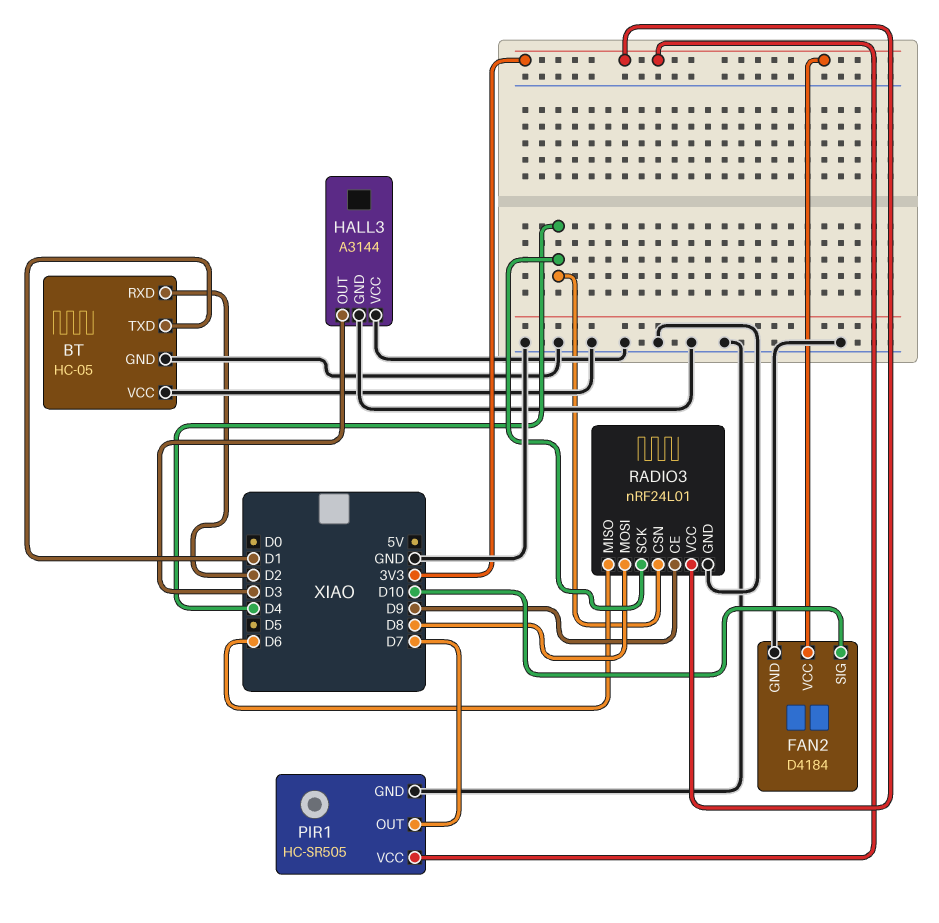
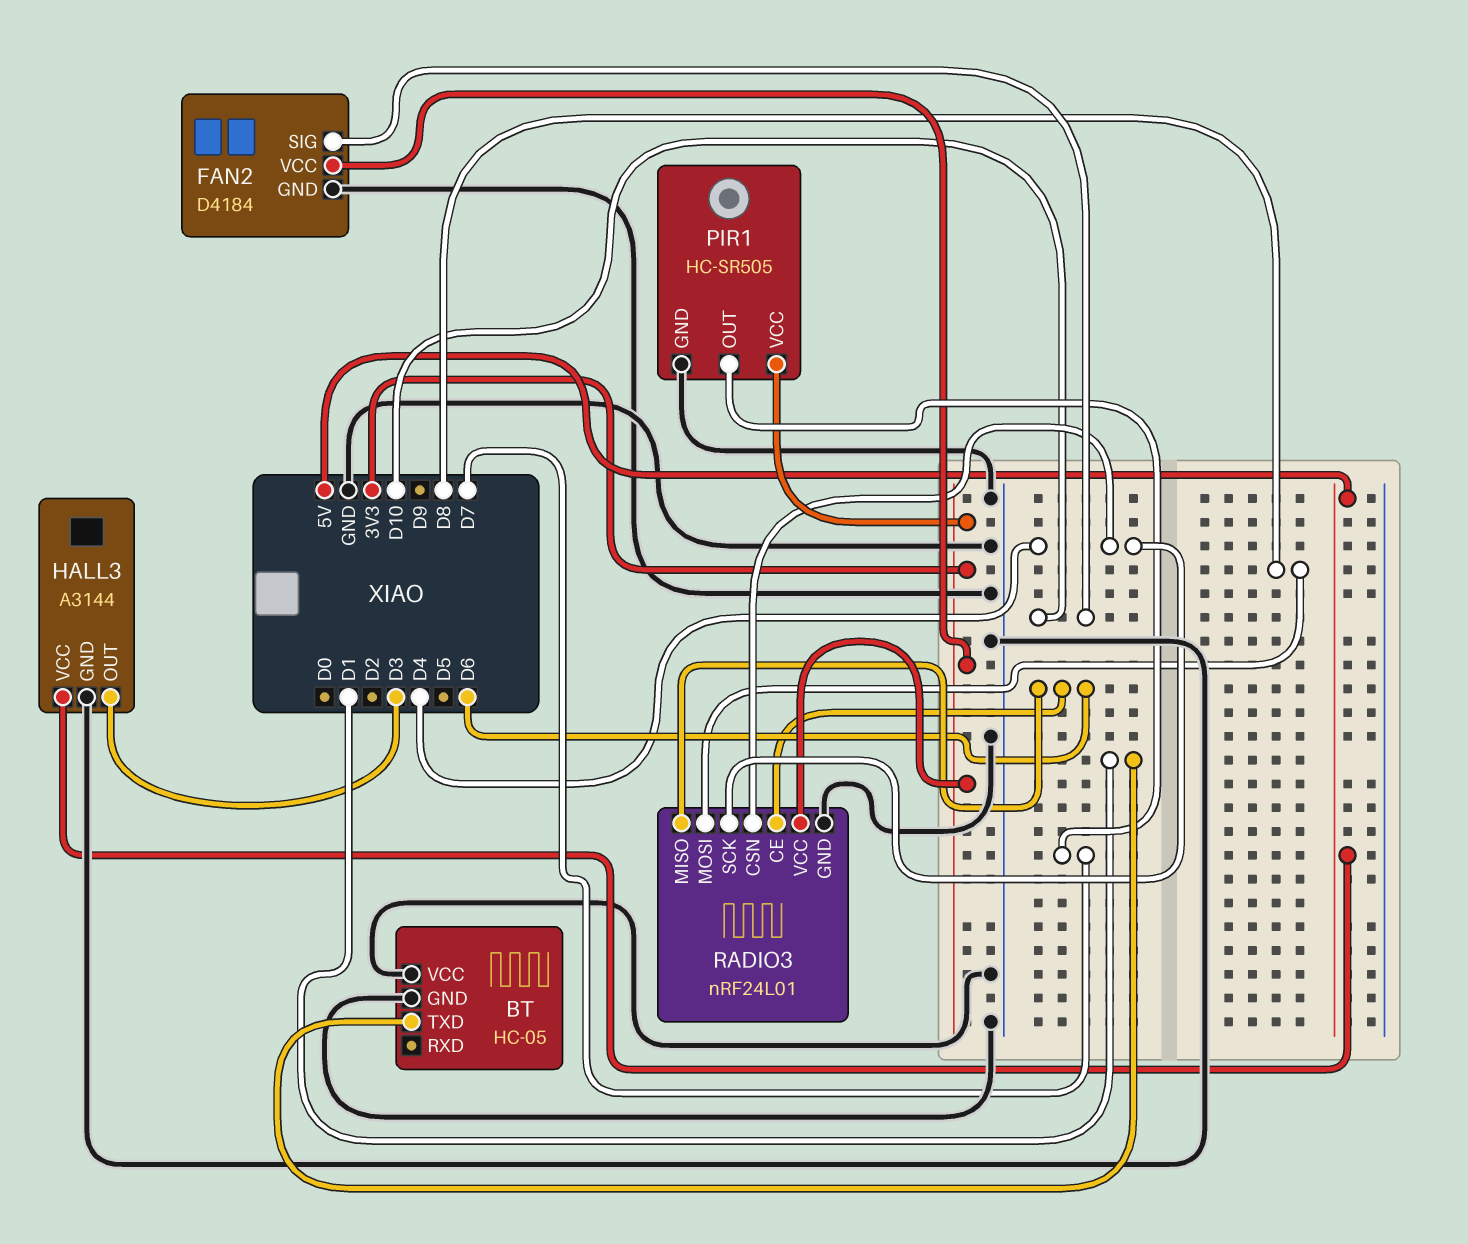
BT pin RXD: D2 -> none
HALL3 pin VCC: GND -> 5V
RADIO3 pin CE: D9 -> D6

